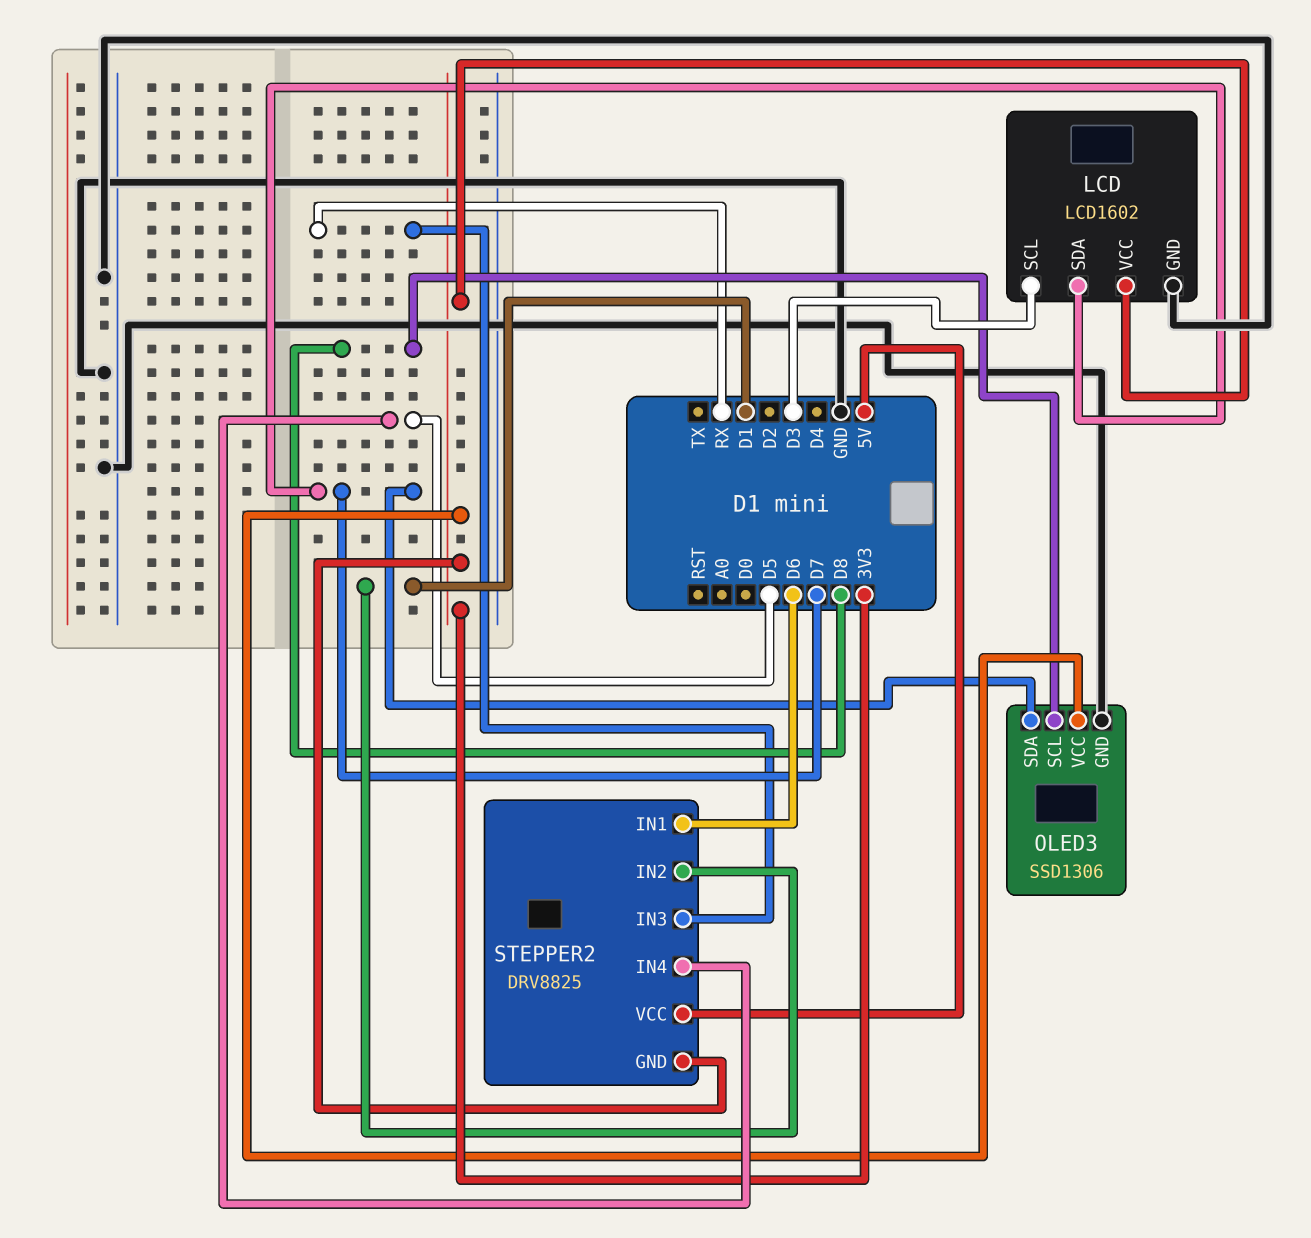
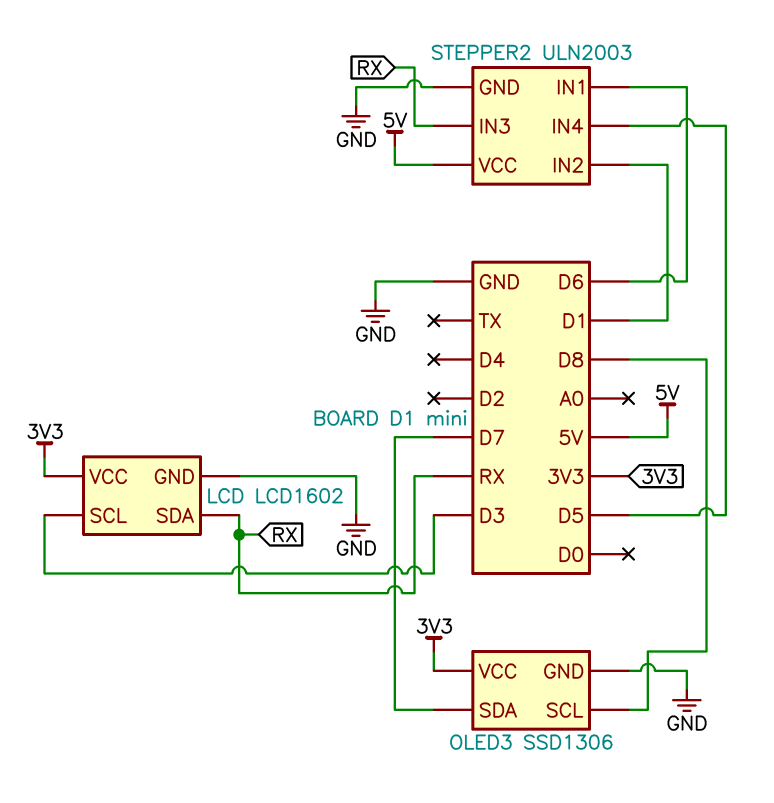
LCD pin SDA: D7 -> RX
STEPPER2: DRV8825 -> ULN2003
STEPPER2 pin GND: 3V3 -> GND

